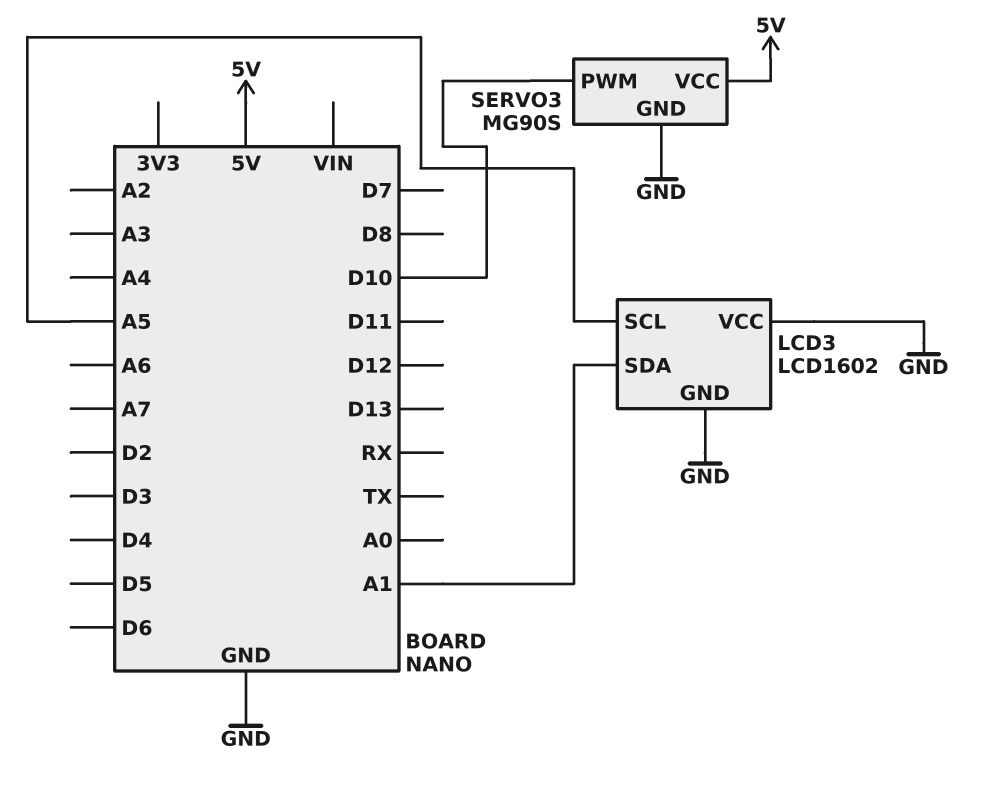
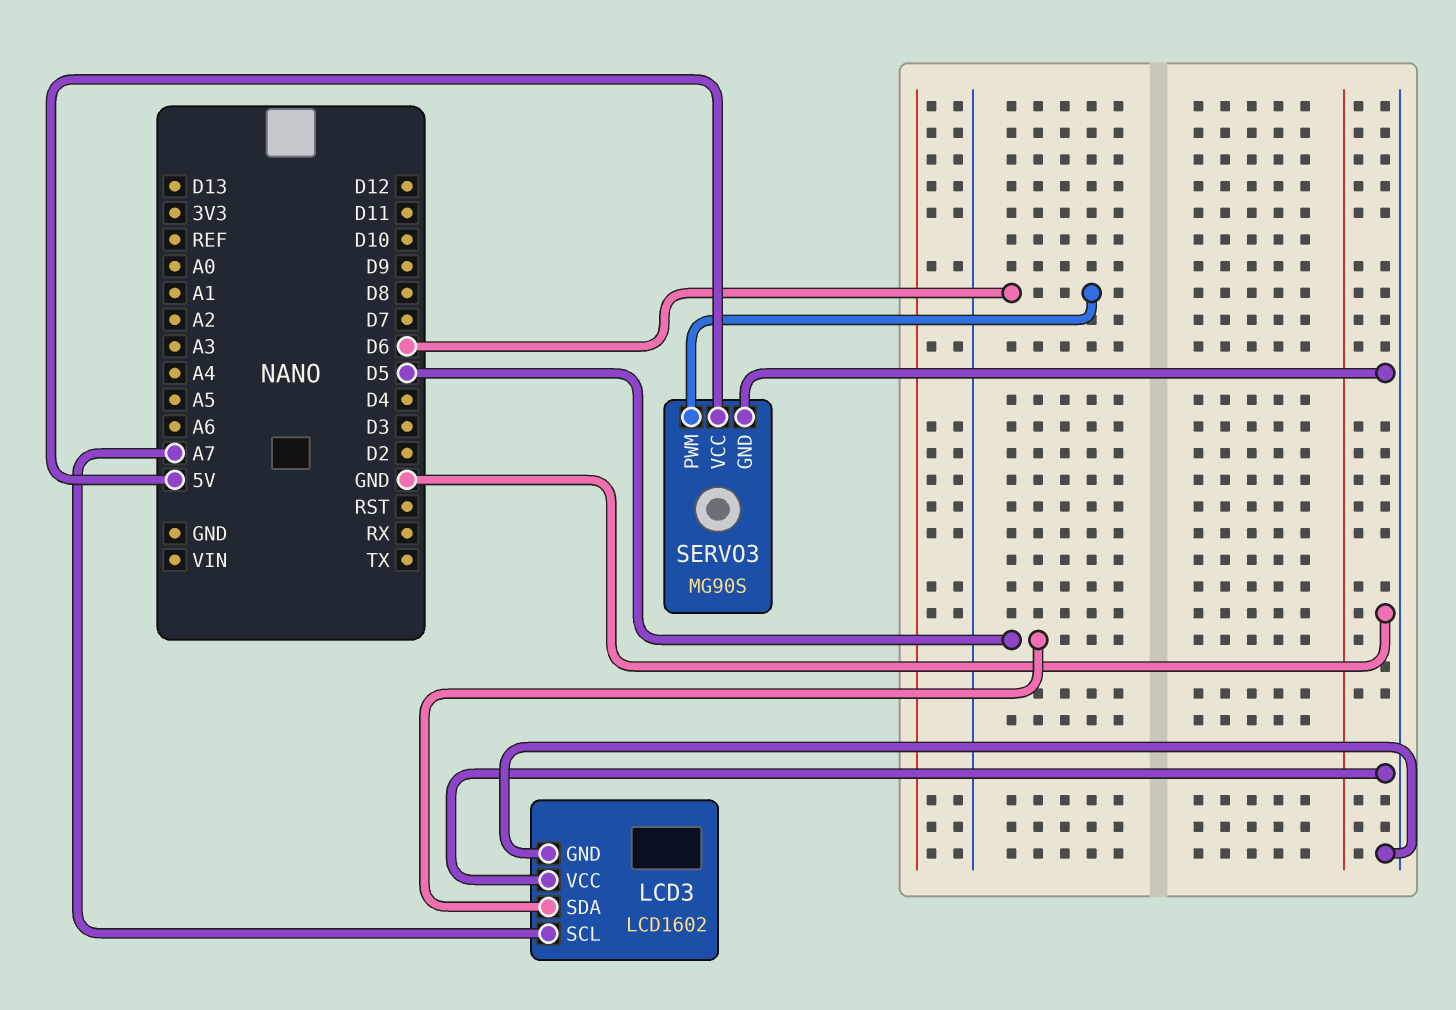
LCD3 pin SCL: A5 -> A7
LCD3 pin SDA: A1 -> D5
SERVO3 pin PWM: D10 -> D6

